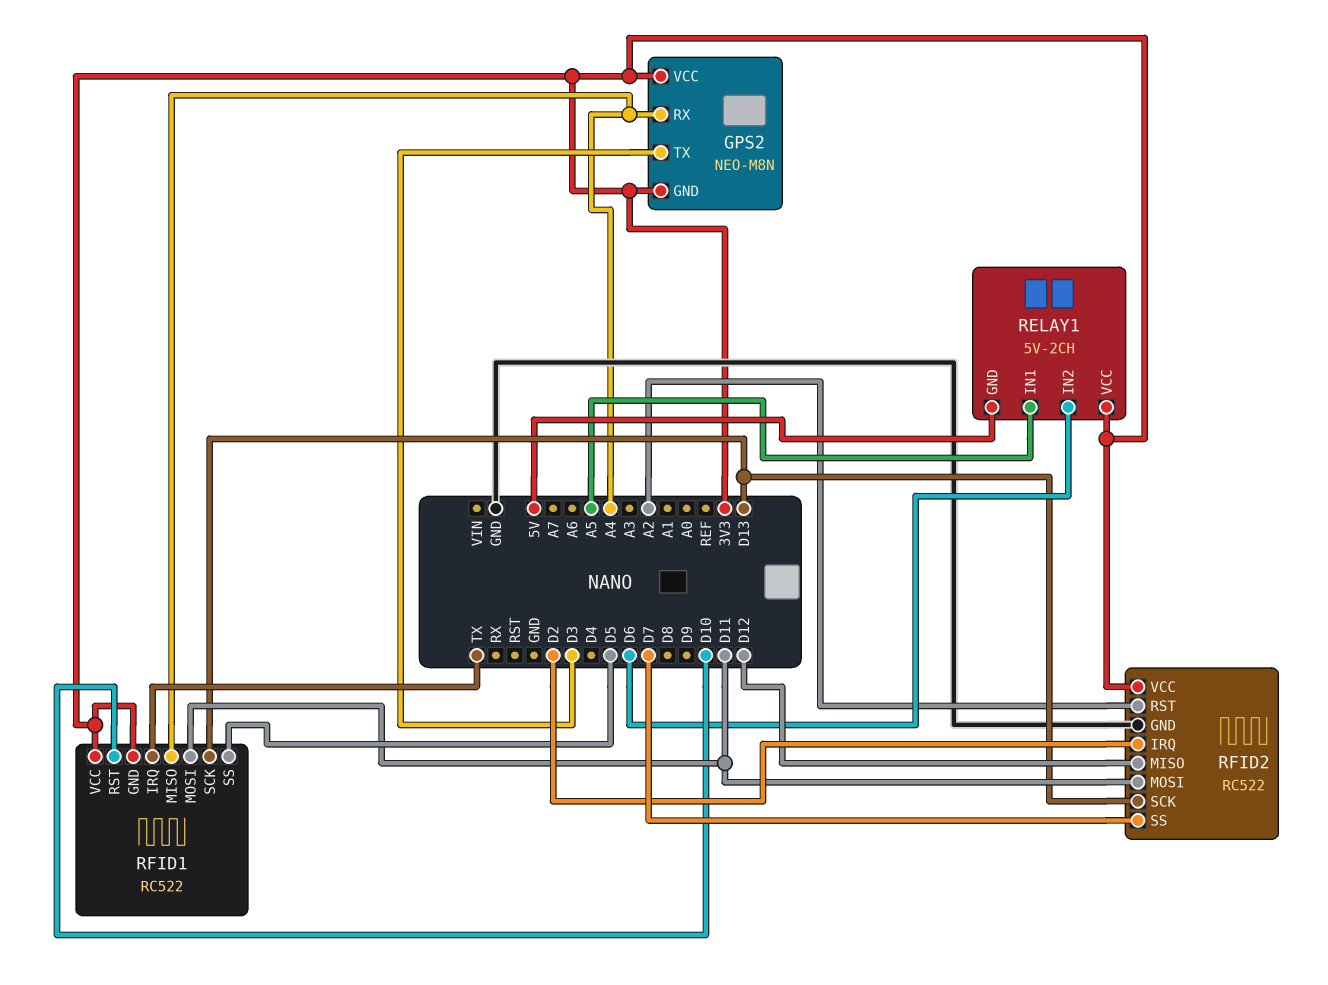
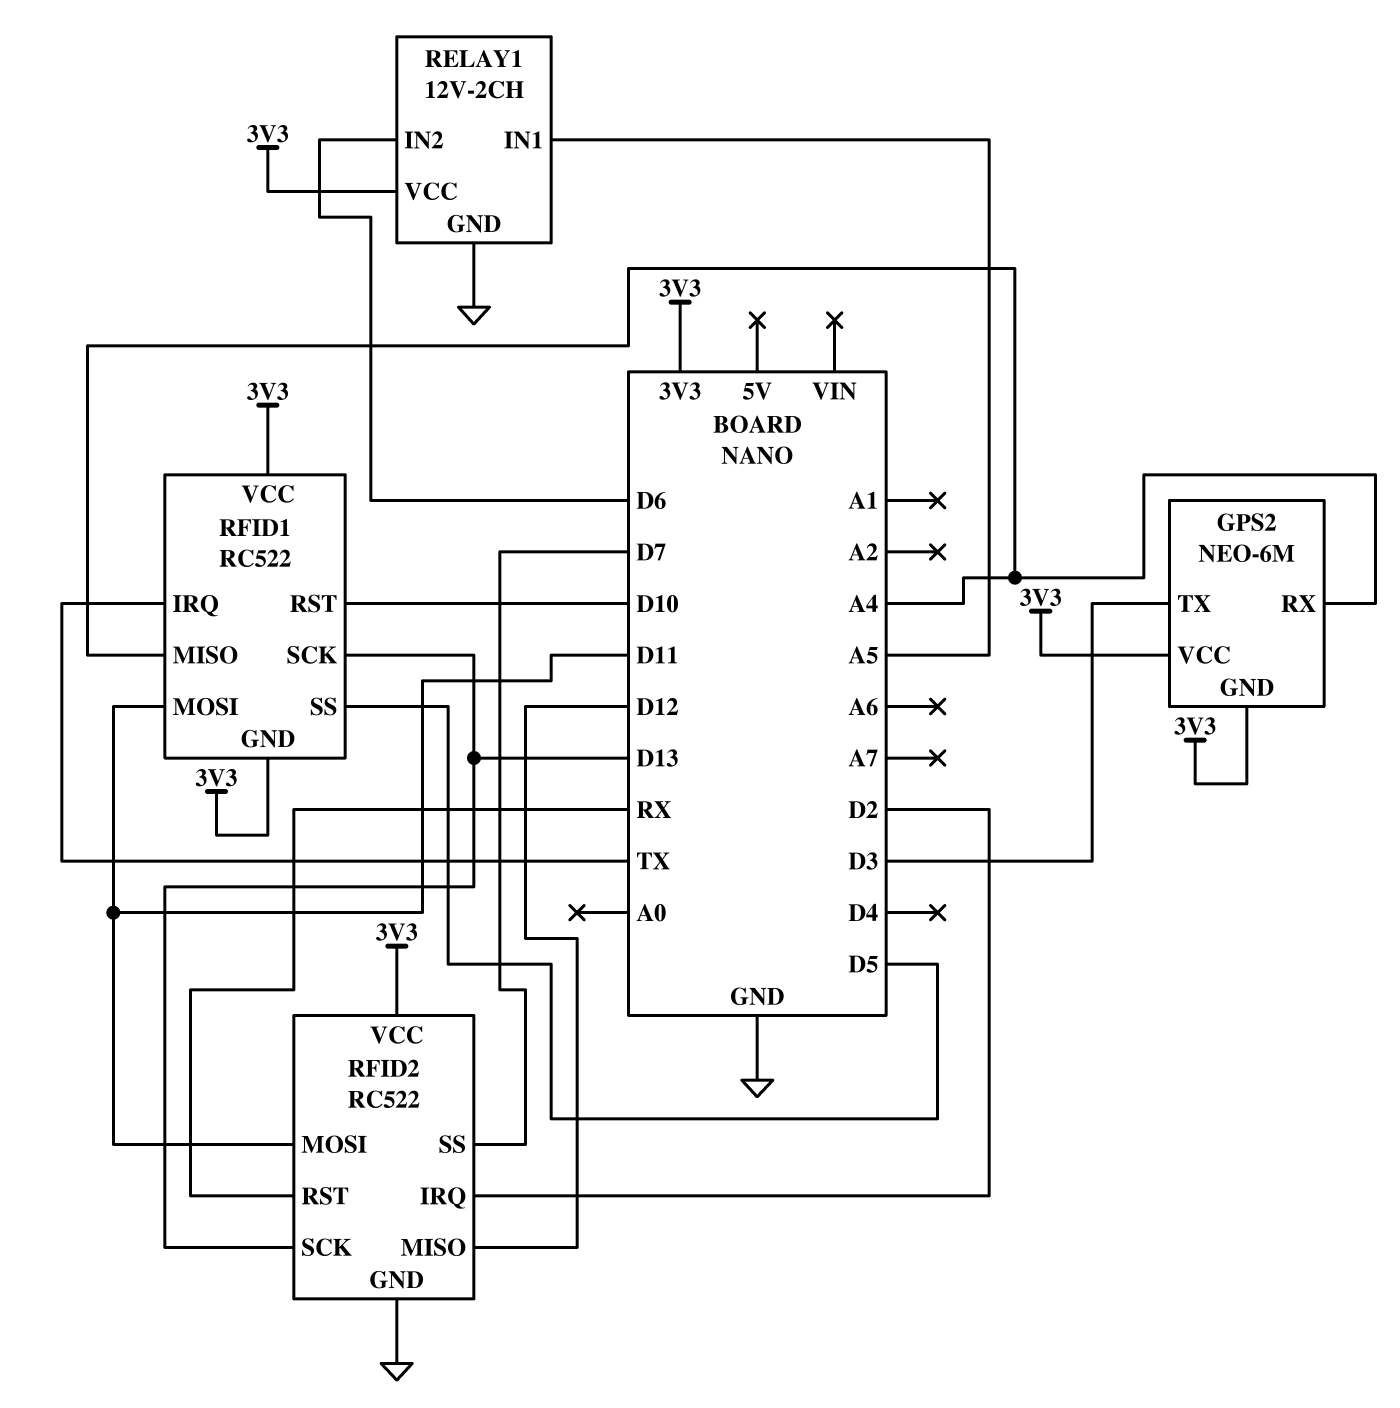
GPS2: NEO-M8N -> NEO-6M
RELAY1: 5V-2CH -> 12V-2CH
RELAY1 pin GND: 5V -> GND
RFID2 pin RST: A2 -> RX

